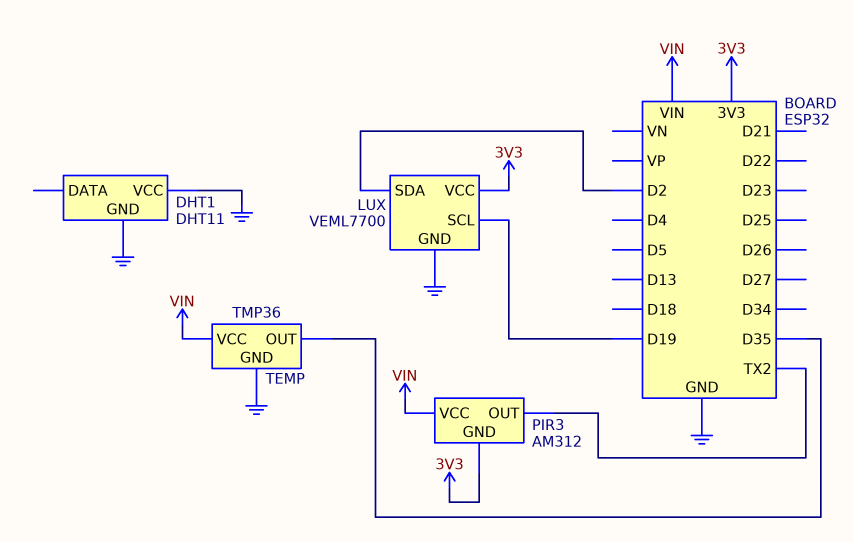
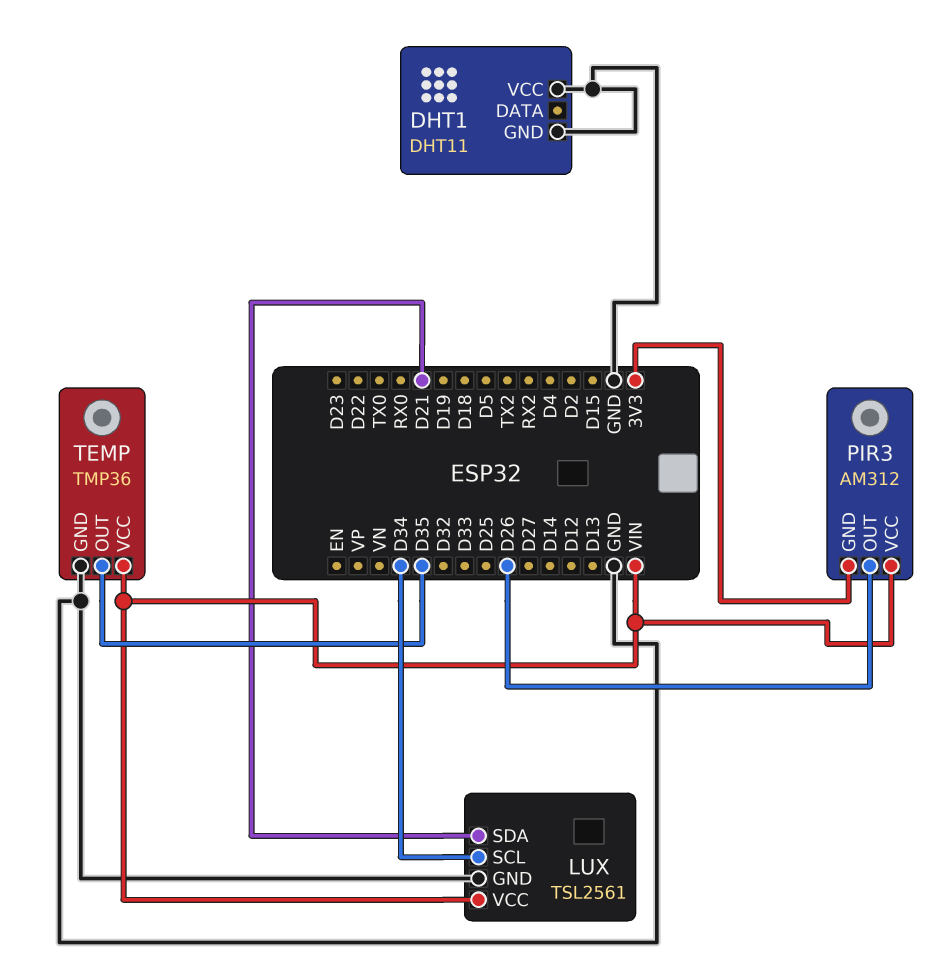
LUX: VEML7700 -> TSL2561
LUX pin SCL: D19 -> D34
LUX pin SDA: D2 -> D21
LUX pin VCC: 3V3 -> VIN
PIR3 pin OUT: TX2 -> D26

